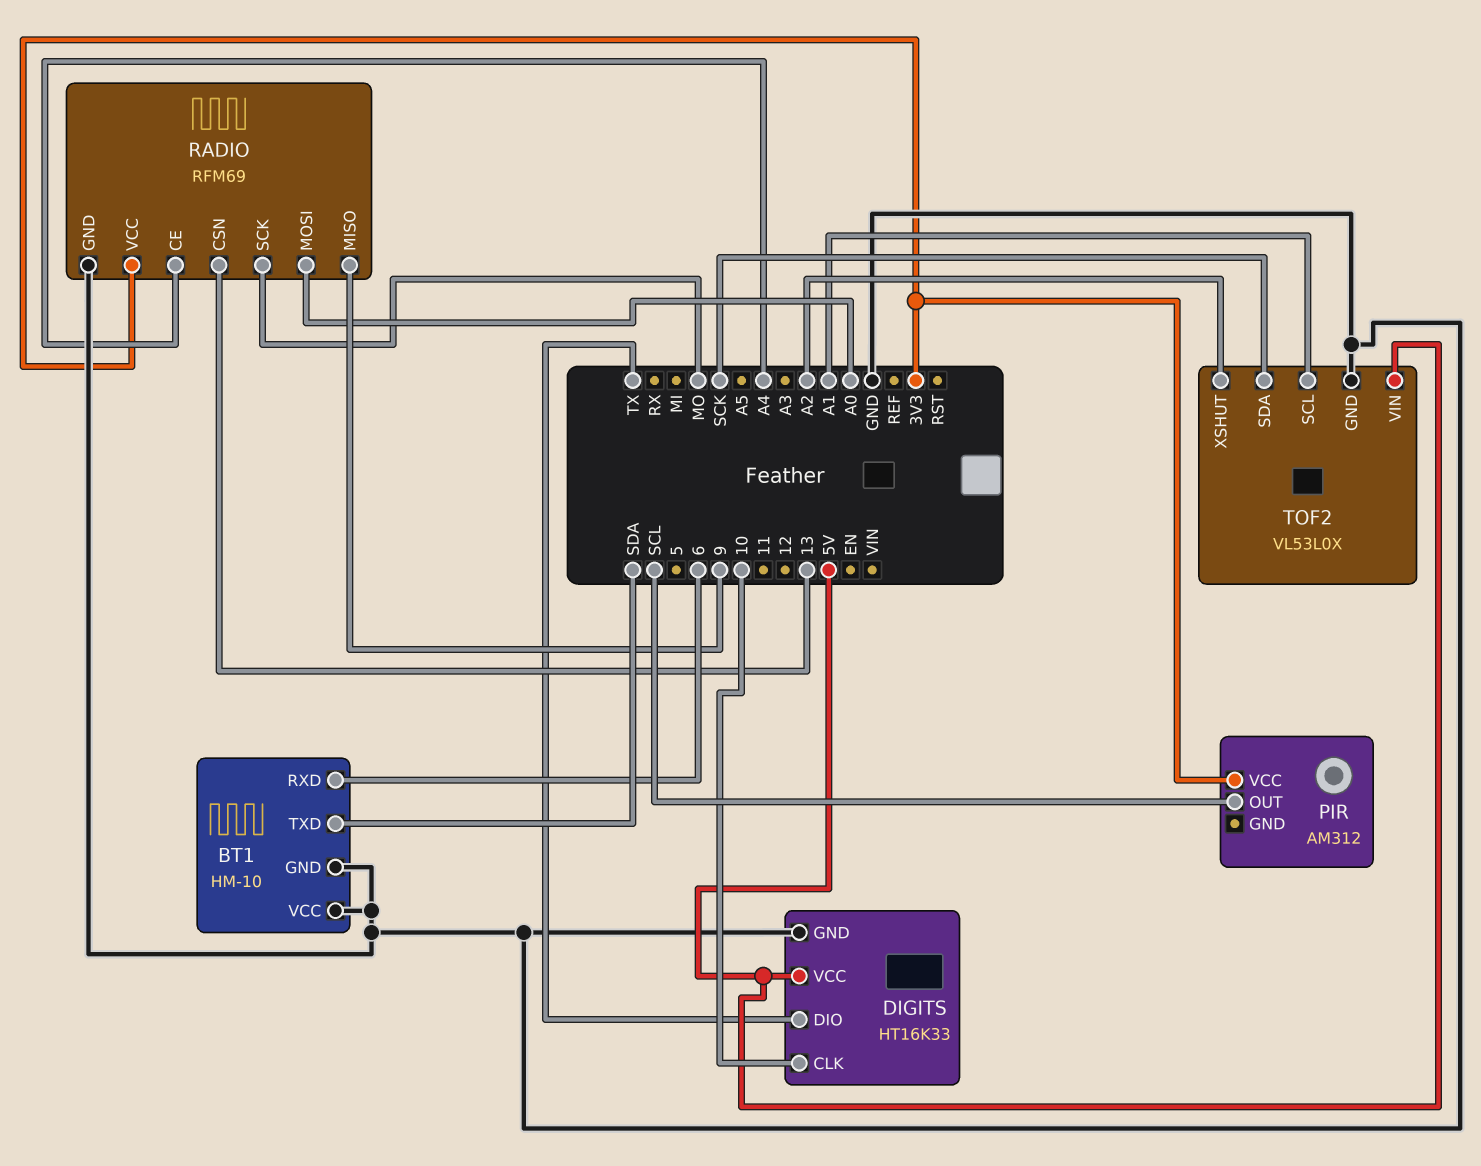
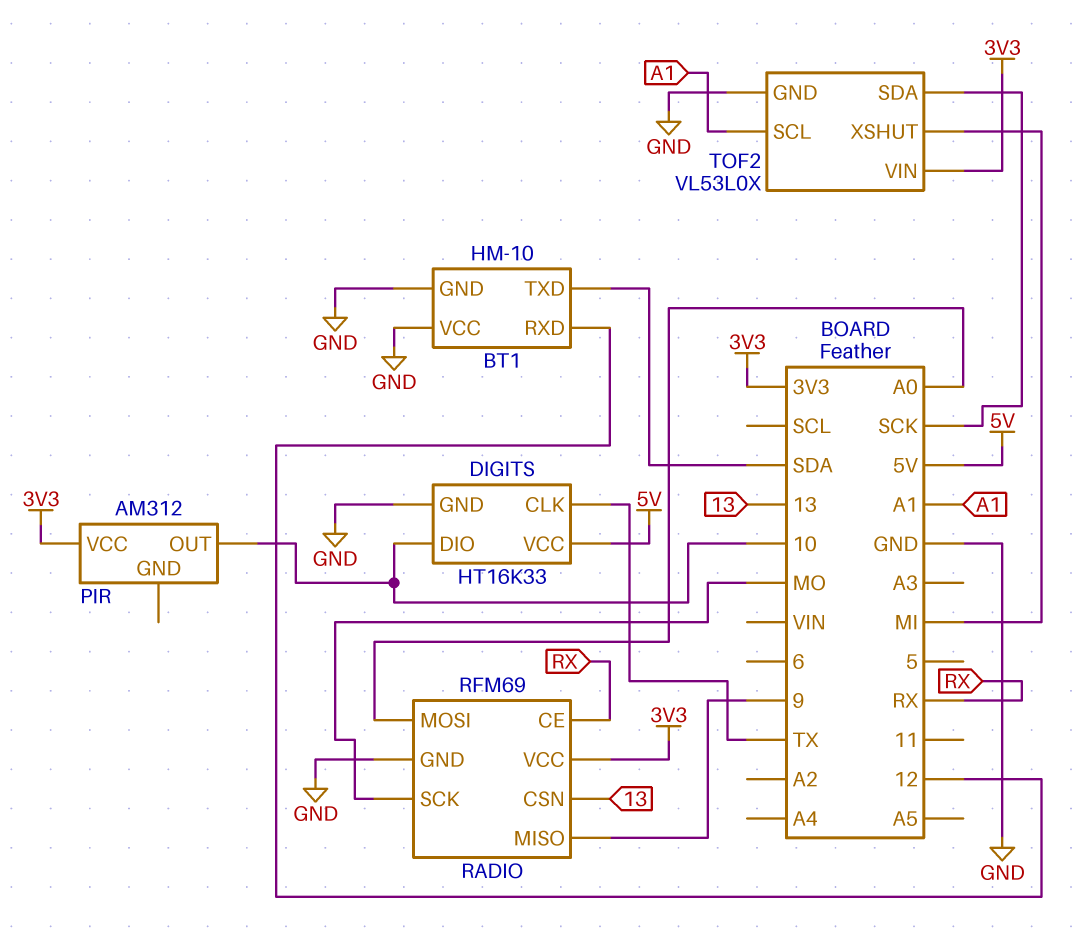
BT1 pin RXD: 6 -> 12
DIGITS pin CLK: 10 -> TX
DIGITS pin DIO: TX -> 10
PIR pin OUT: SCL -> 10
RADIO pin CE: A4 -> RX
TOF2 pin VIN: 5V -> 3V3
TOF2 pin XSHUT: A2 -> MI

